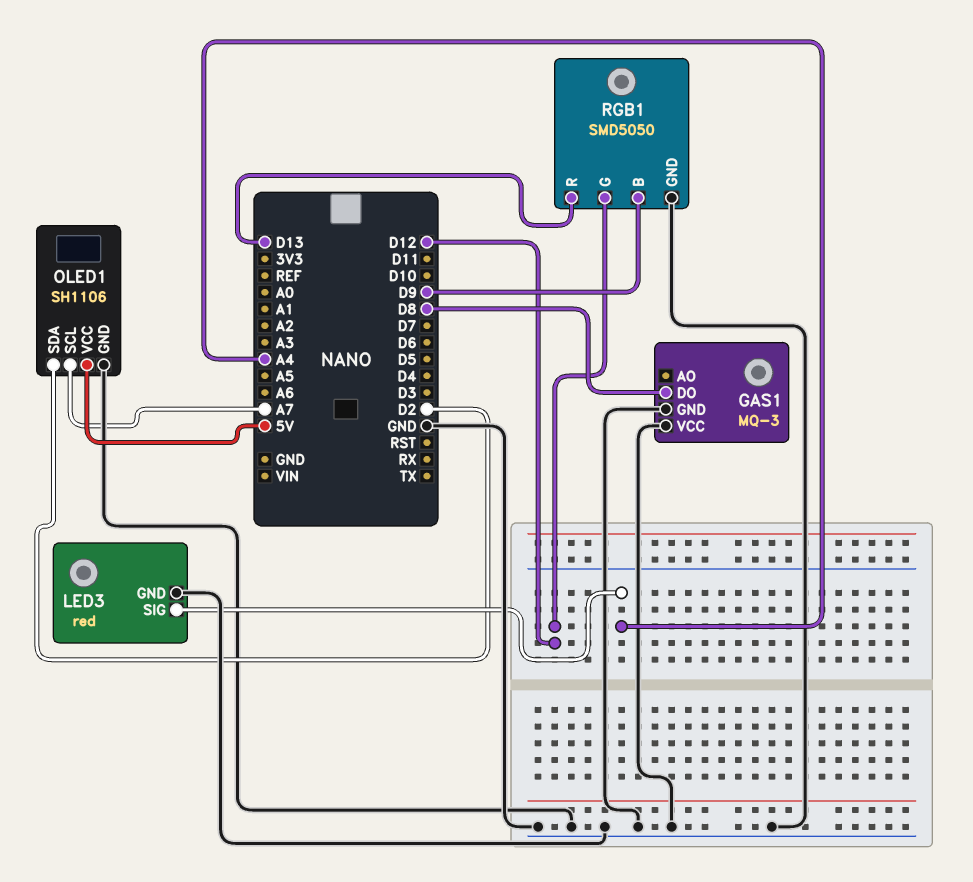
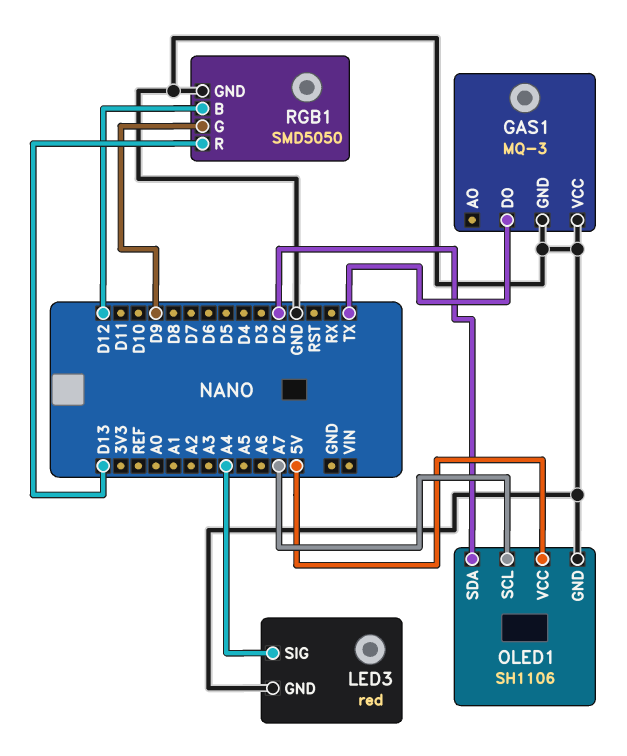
GAS1 pin DO: D8 -> TX
RGB1 pin B: D9 -> D12
RGB1 pin G: D12 -> D9

